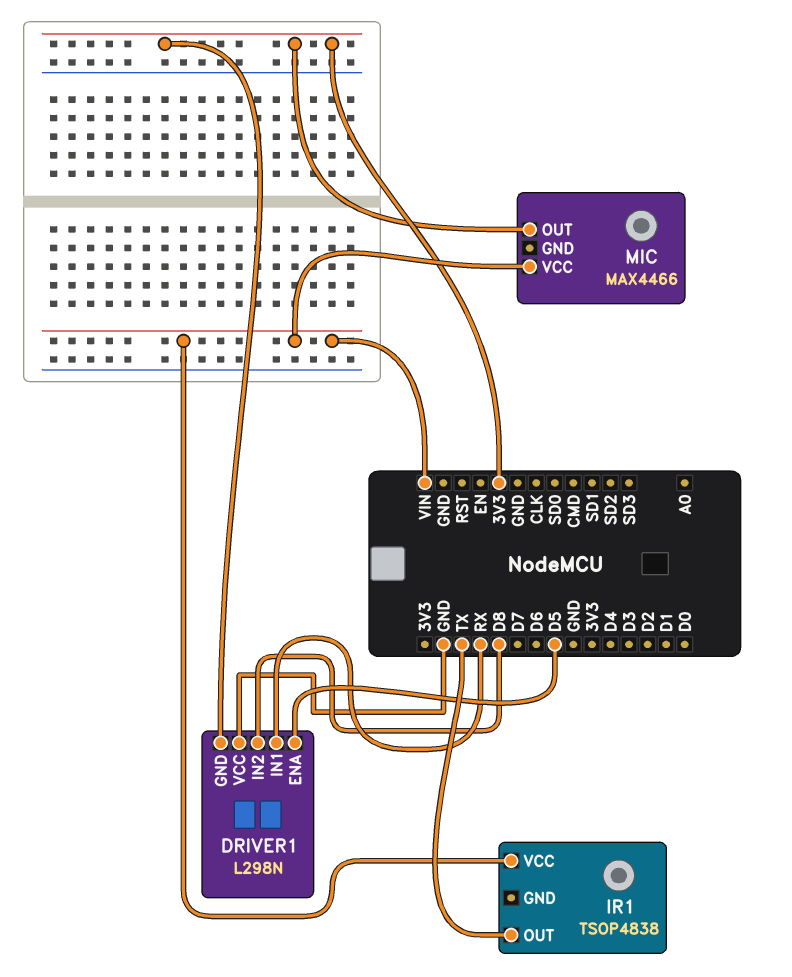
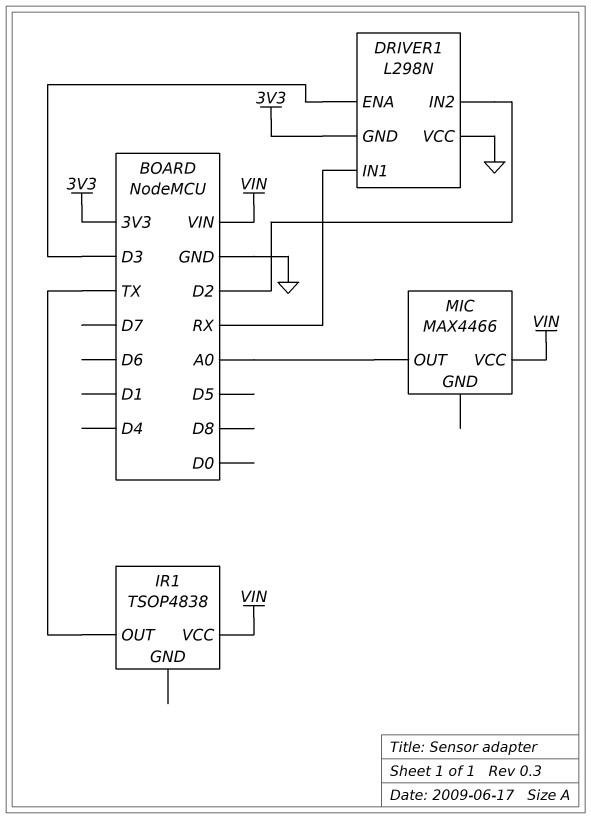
DRIVER1 pin ENA: D5 -> D3
DRIVER1 pin IN2: D8 -> D2
MIC pin OUT: 3V3 -> A0

